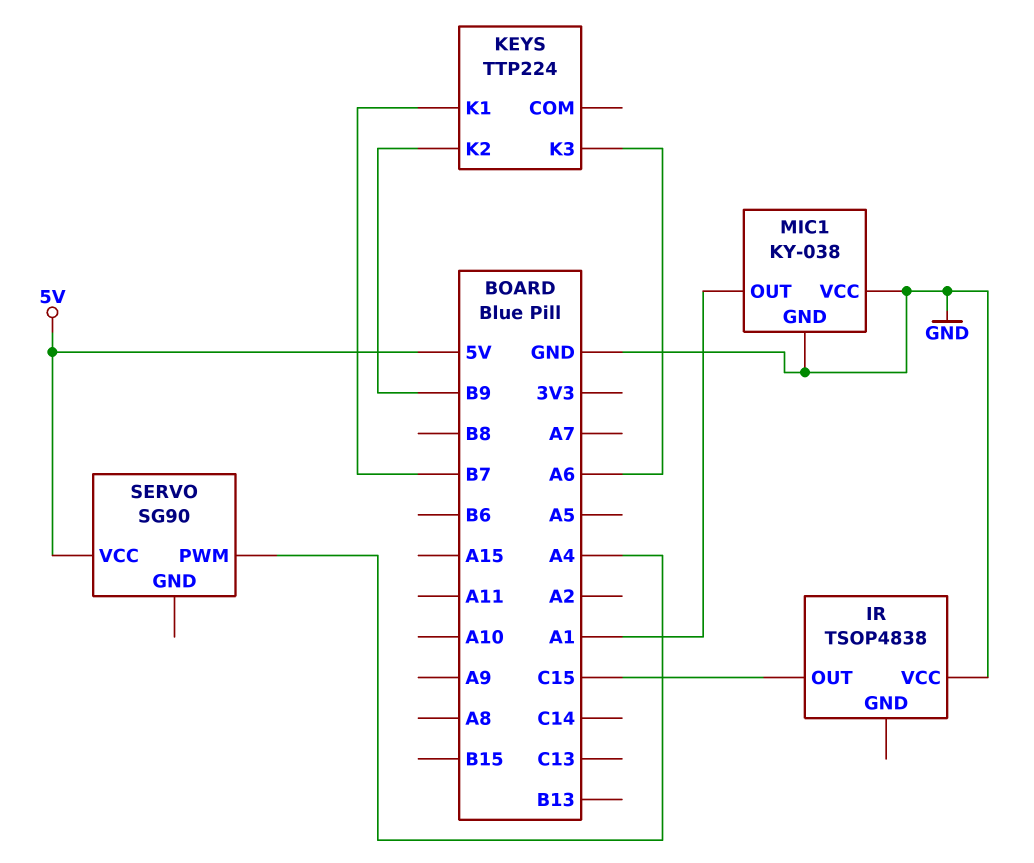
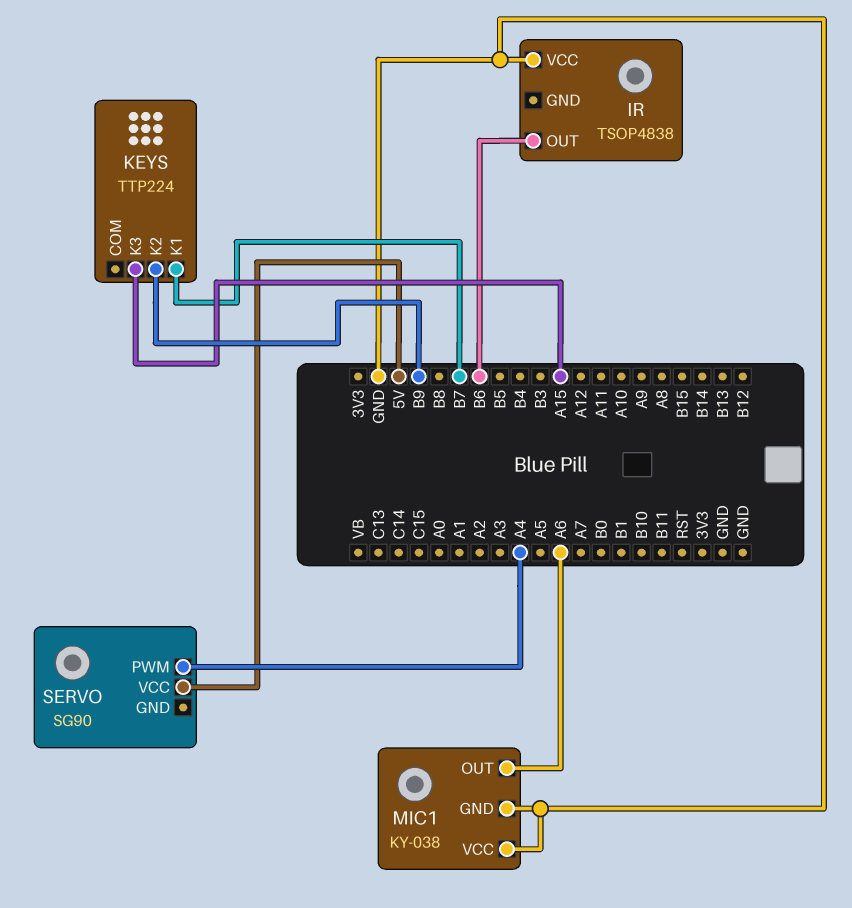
IR pin OUT: C15 -> B6
KEYS pin K3: A6 -> A15
MIC1 pin OUT: A1 -> A6

